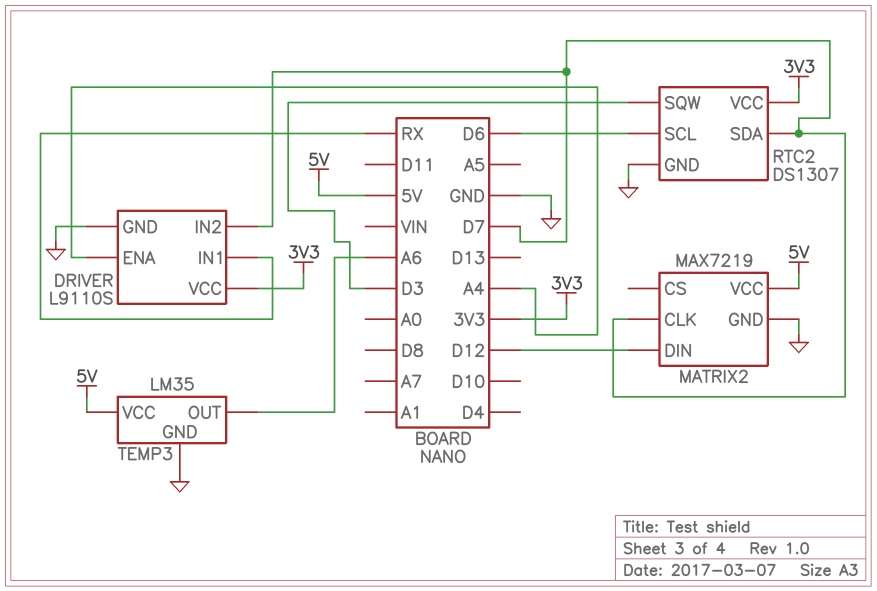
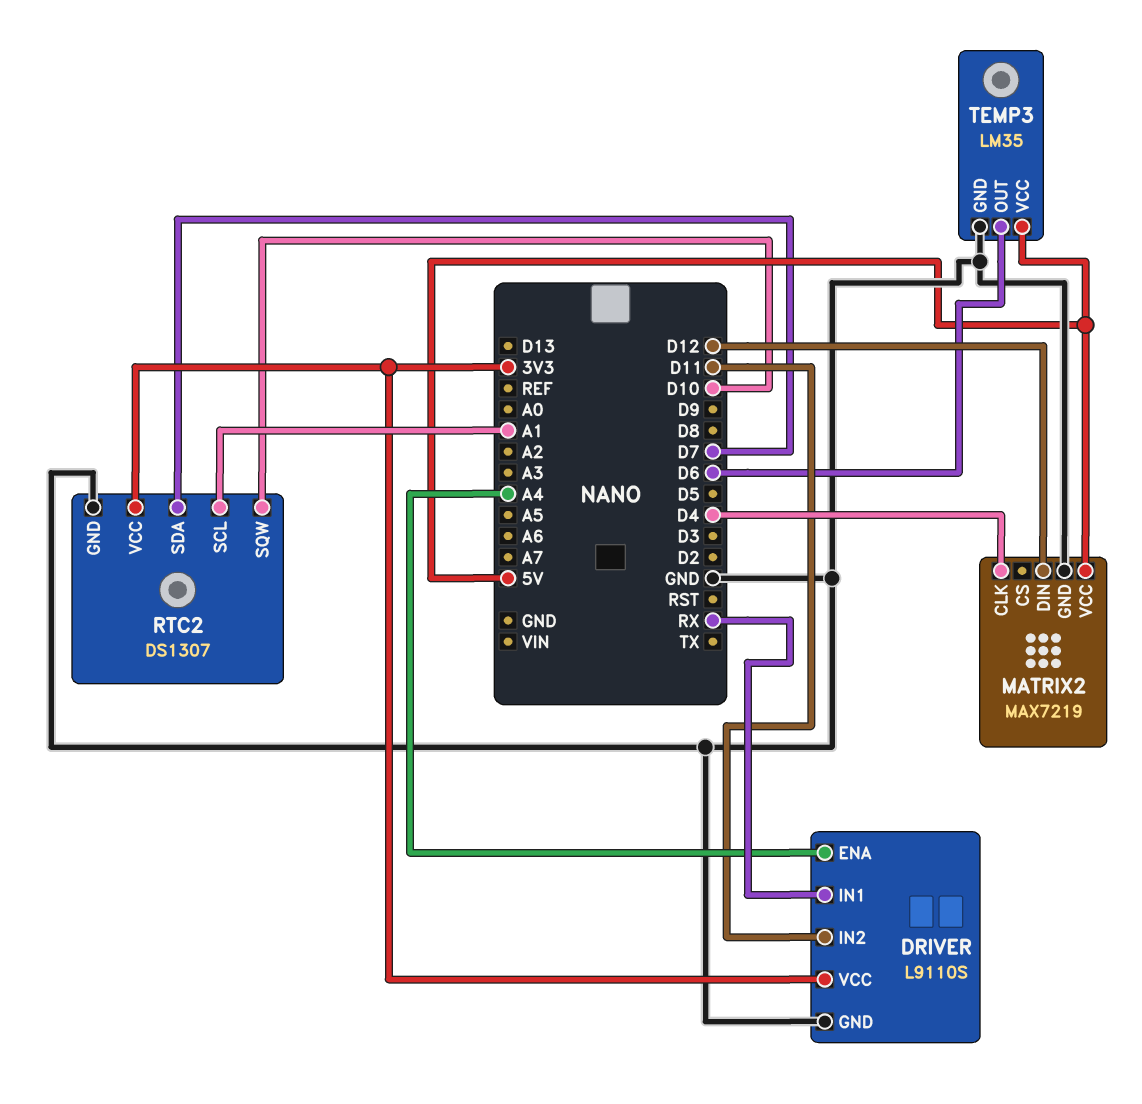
DRIVER pin IN2: D7 -> D11
MATRIX2 pin CLK: D7 -> D4
RTC2 pin SCL: D6 -> A1
RTC2 pin SQW: D3 -> D10
TEMP3 pin OUT: A6 -> D6

